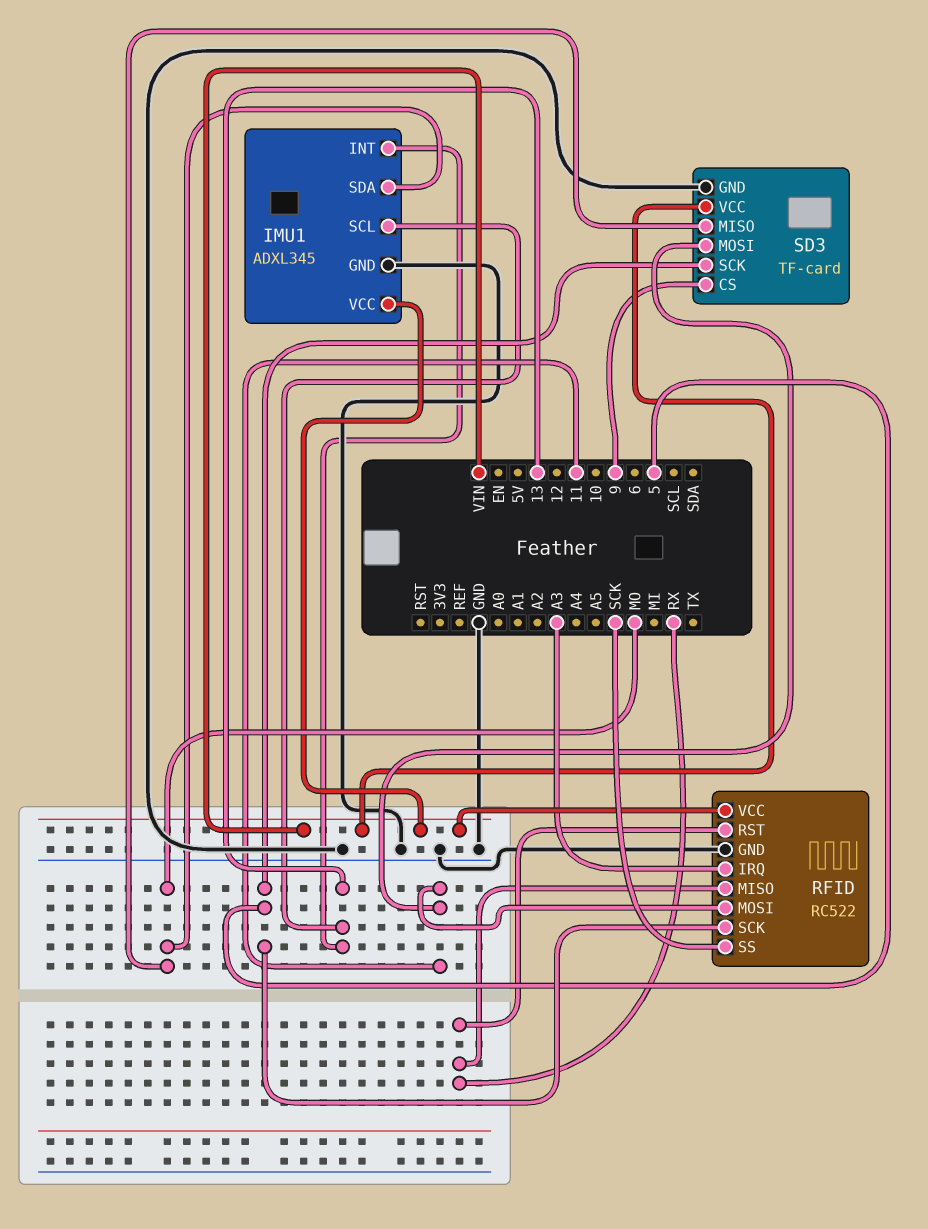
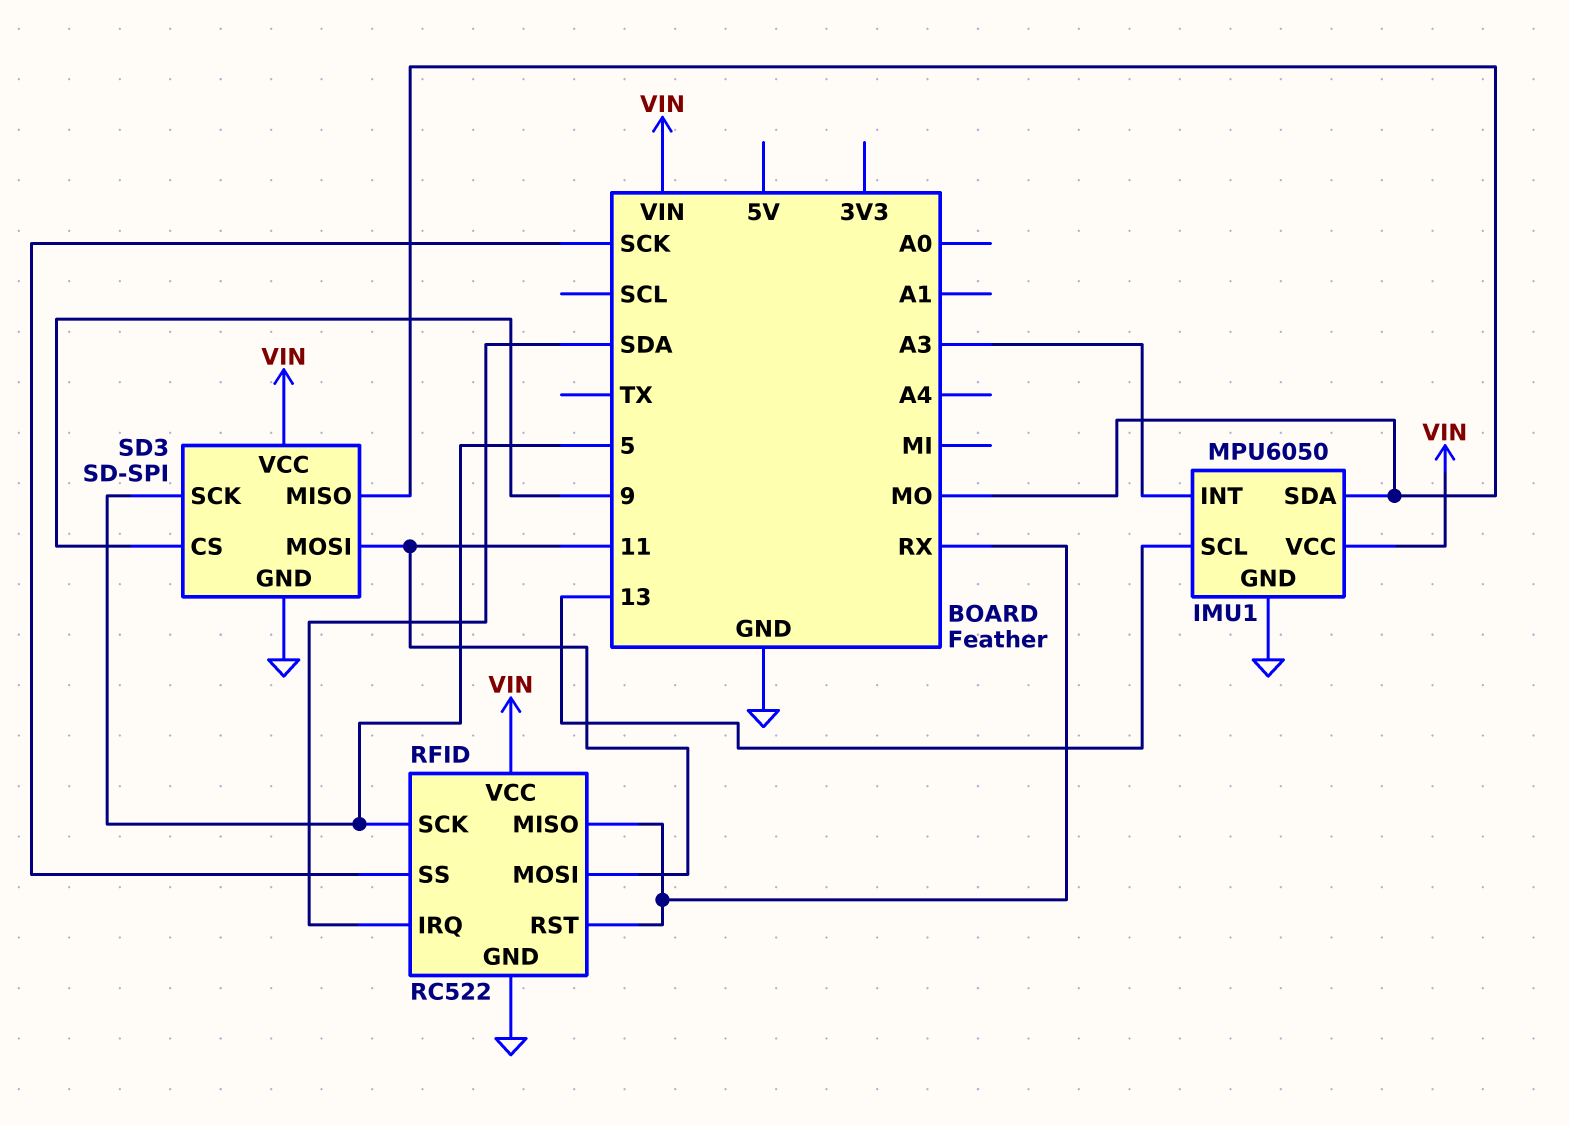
IMU1: ADXL345 -> MPU6050
IMU1 pin INT: 13 -> A3
RFID pin IRQ: A3 -> SDA
SD3: TF-card -> SD-SPI

